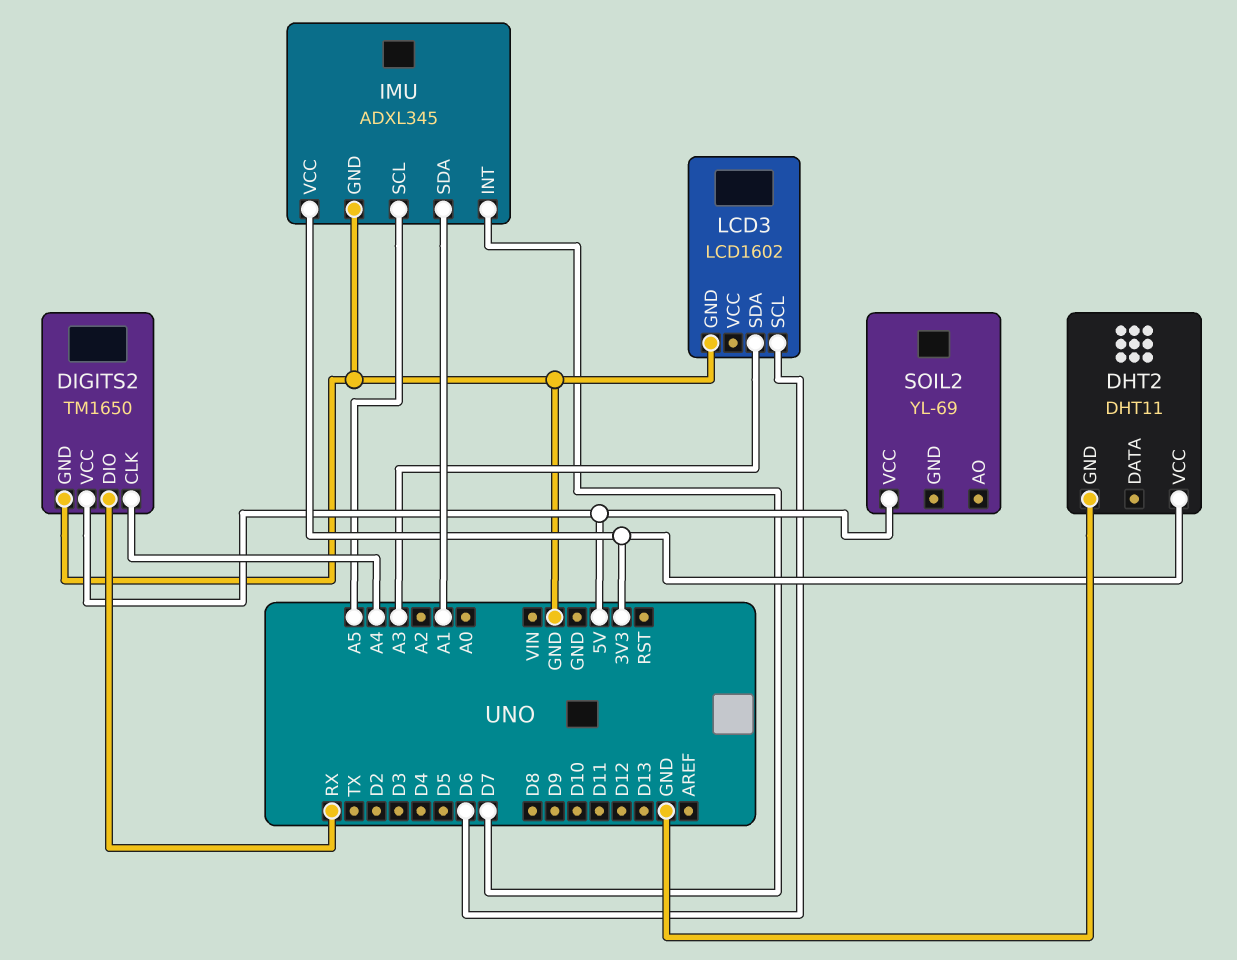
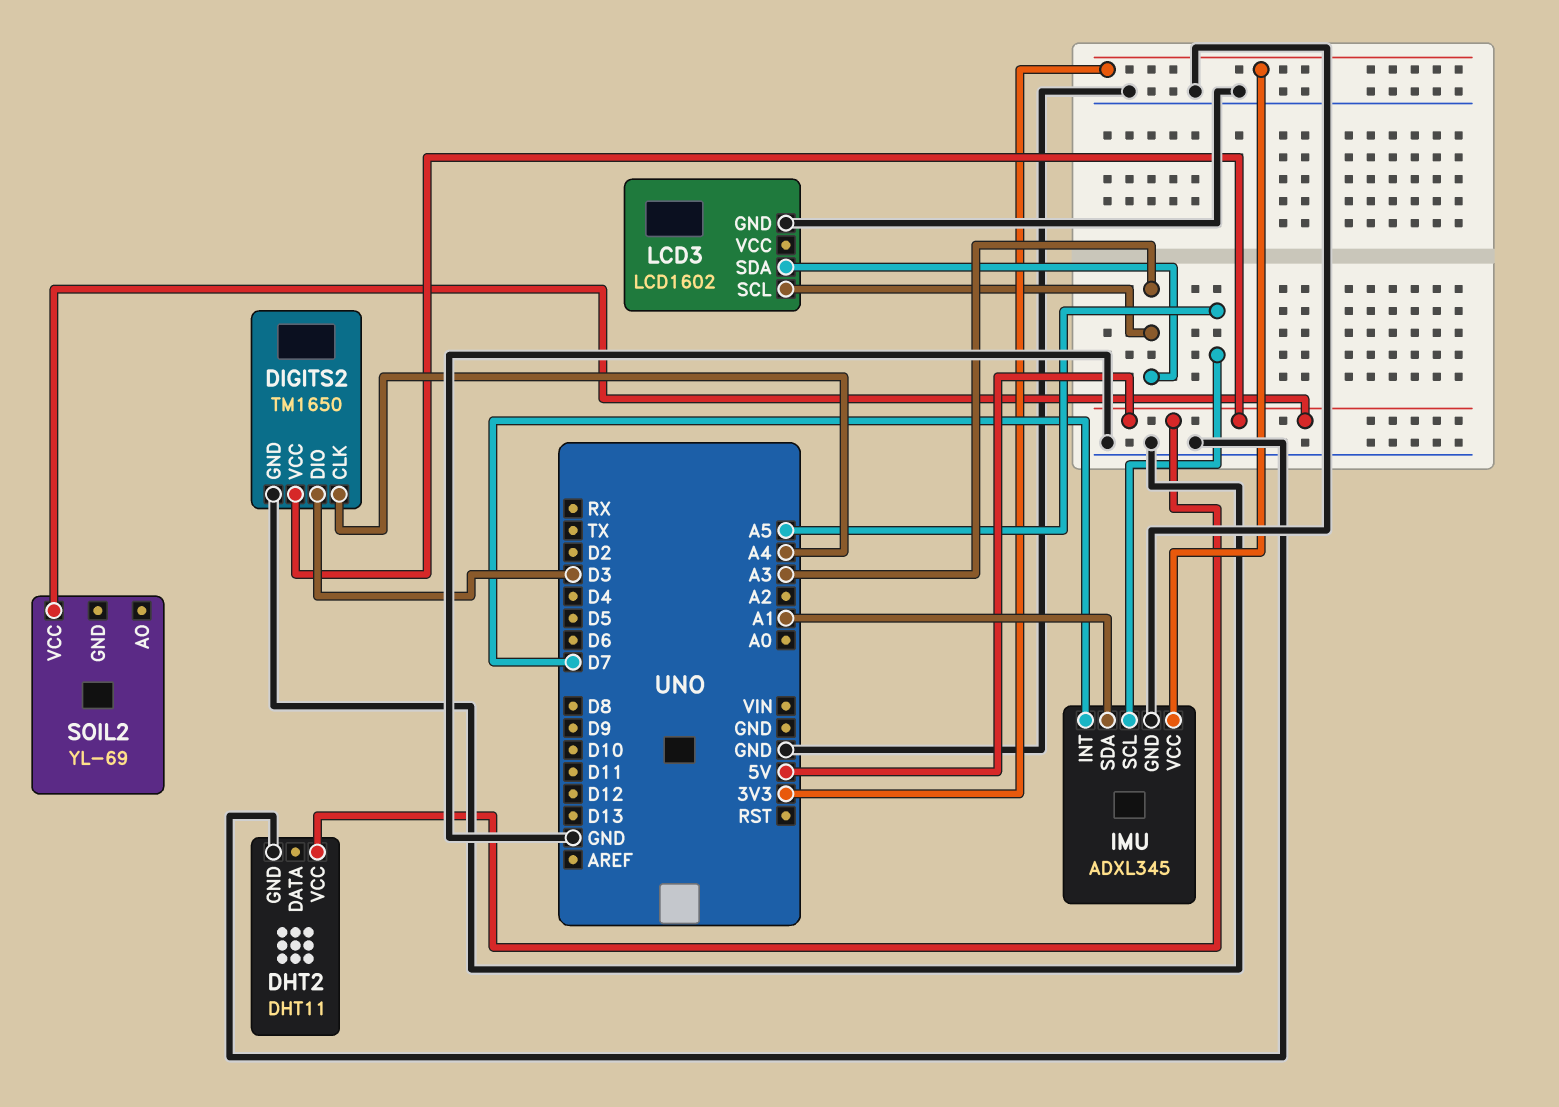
DHT2 pin VCC: 3V3 -> 5V
DIGITS2 pin DIO: RX -> D3
LCD3 pin SCL: D6 -> A3

